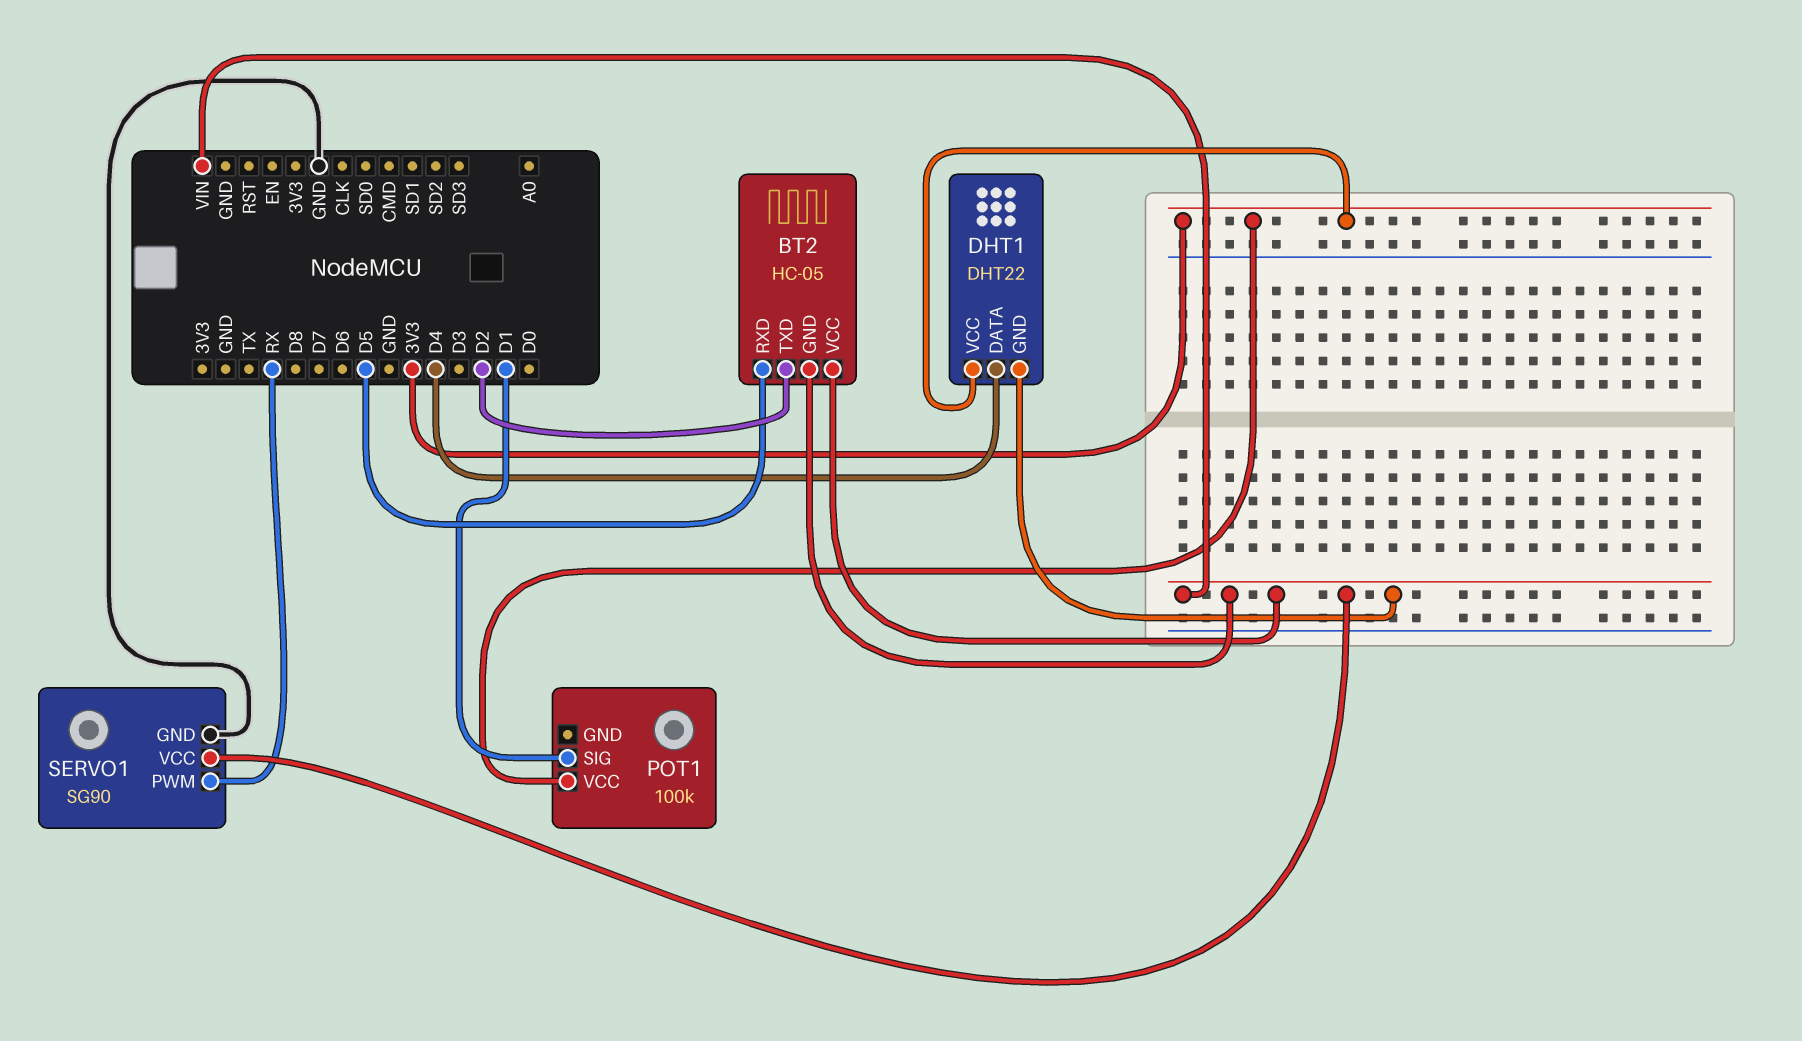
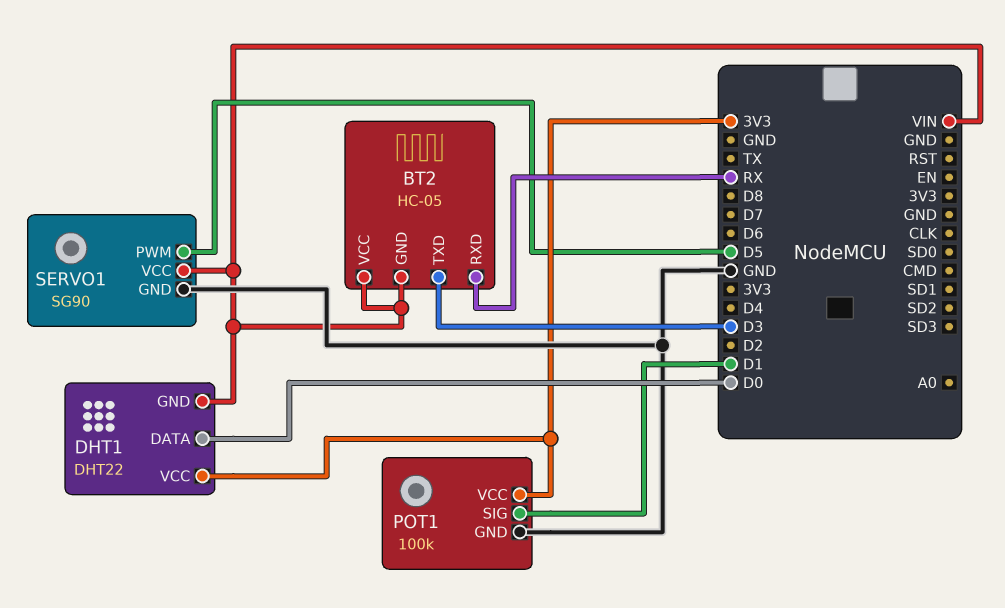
BT2 pin RXD: D5 -> RX
BT2 pin TXD: D2 -> D3
DHT1 pin DATA: D4 -> D0
POT1 pin GND: none -> GND
SERVO1 pin PWM: RX -> D5

